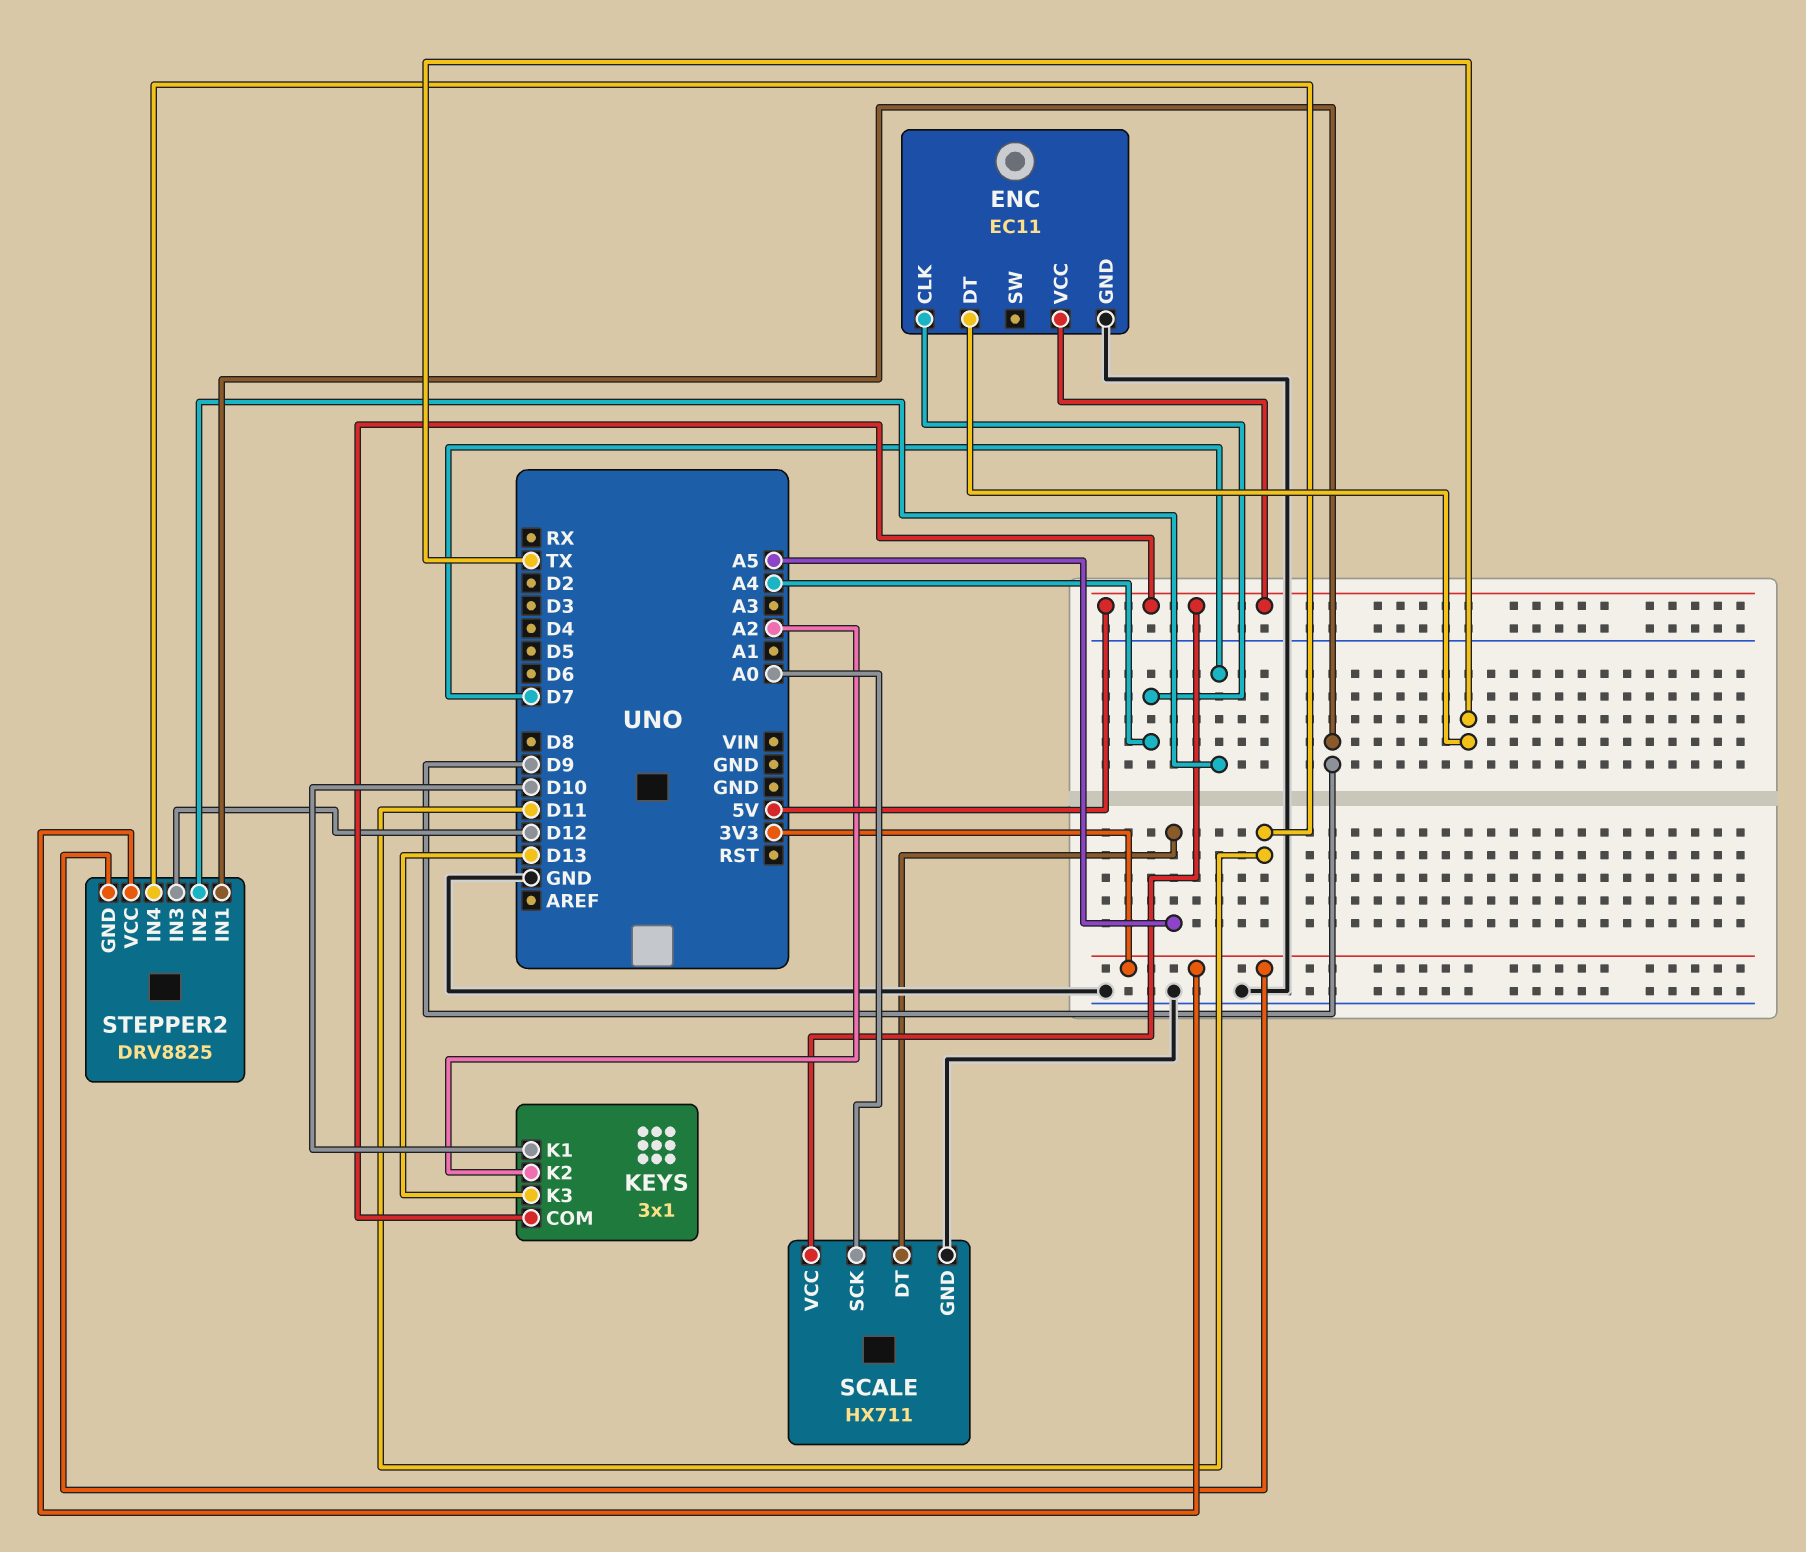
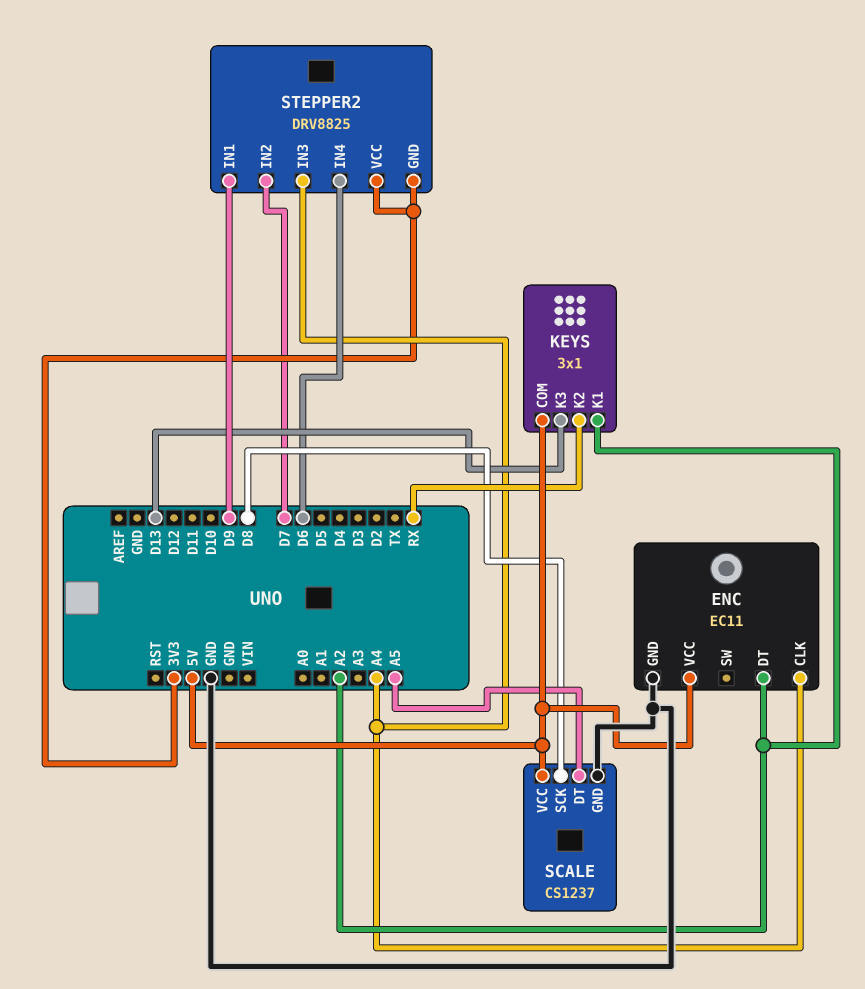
ENC pin DT: TX -> A2
KEYS pin K1: D10 -> A2
KEYS pin K2: A2 -> RX
SCALE: HX711 -> CS1237
SCALE pin SCK: A0 -> D8
STEPPER2 pin IN3: D12 -> A4
STEPPER2 pin IN4: D11 -> D6

